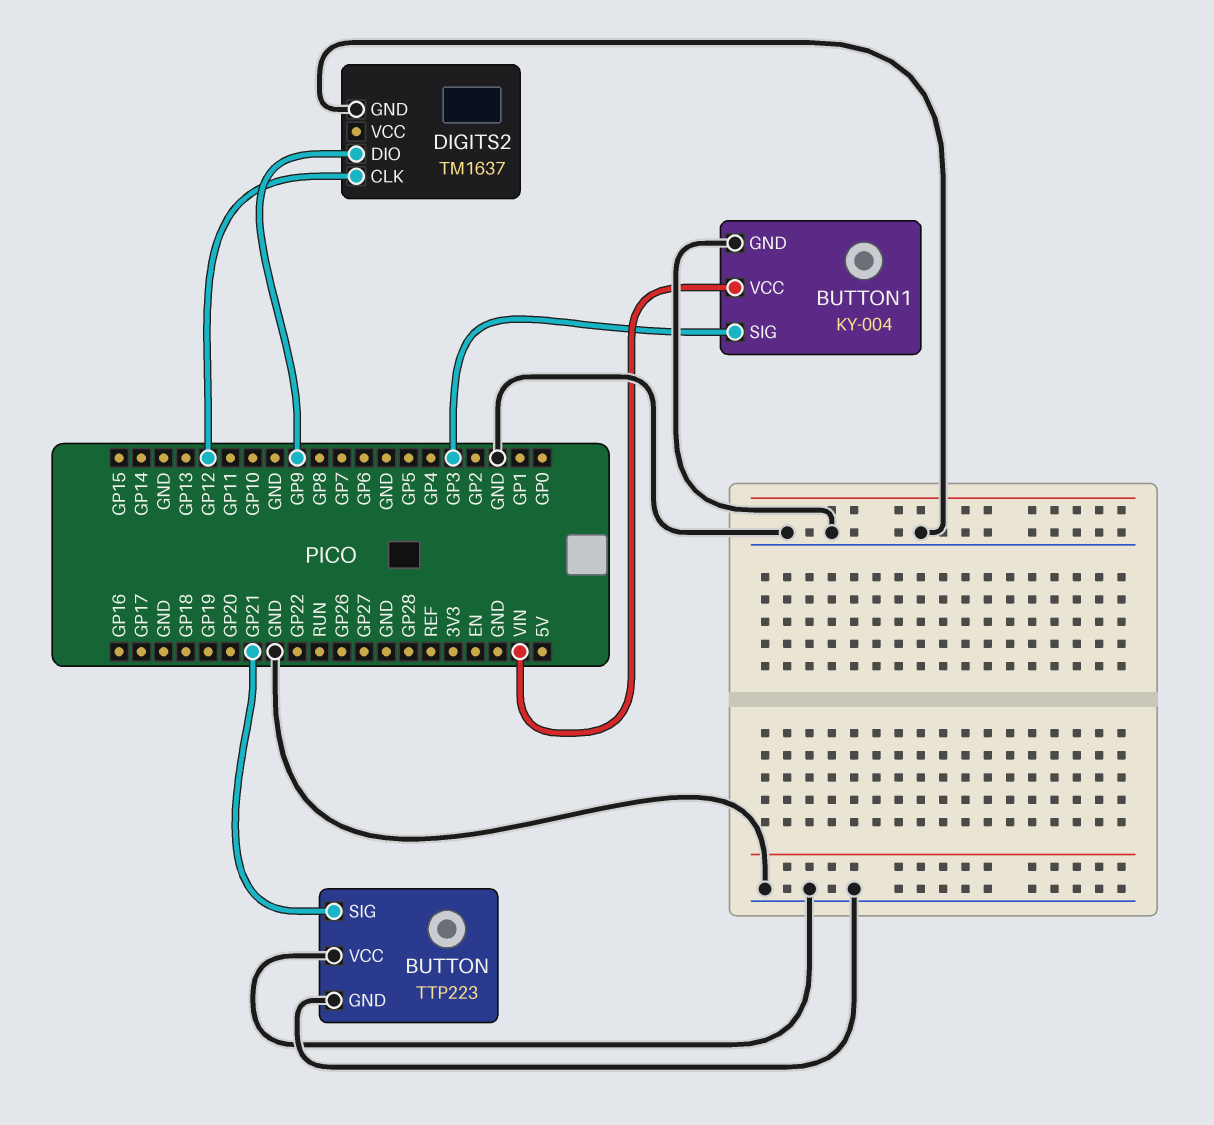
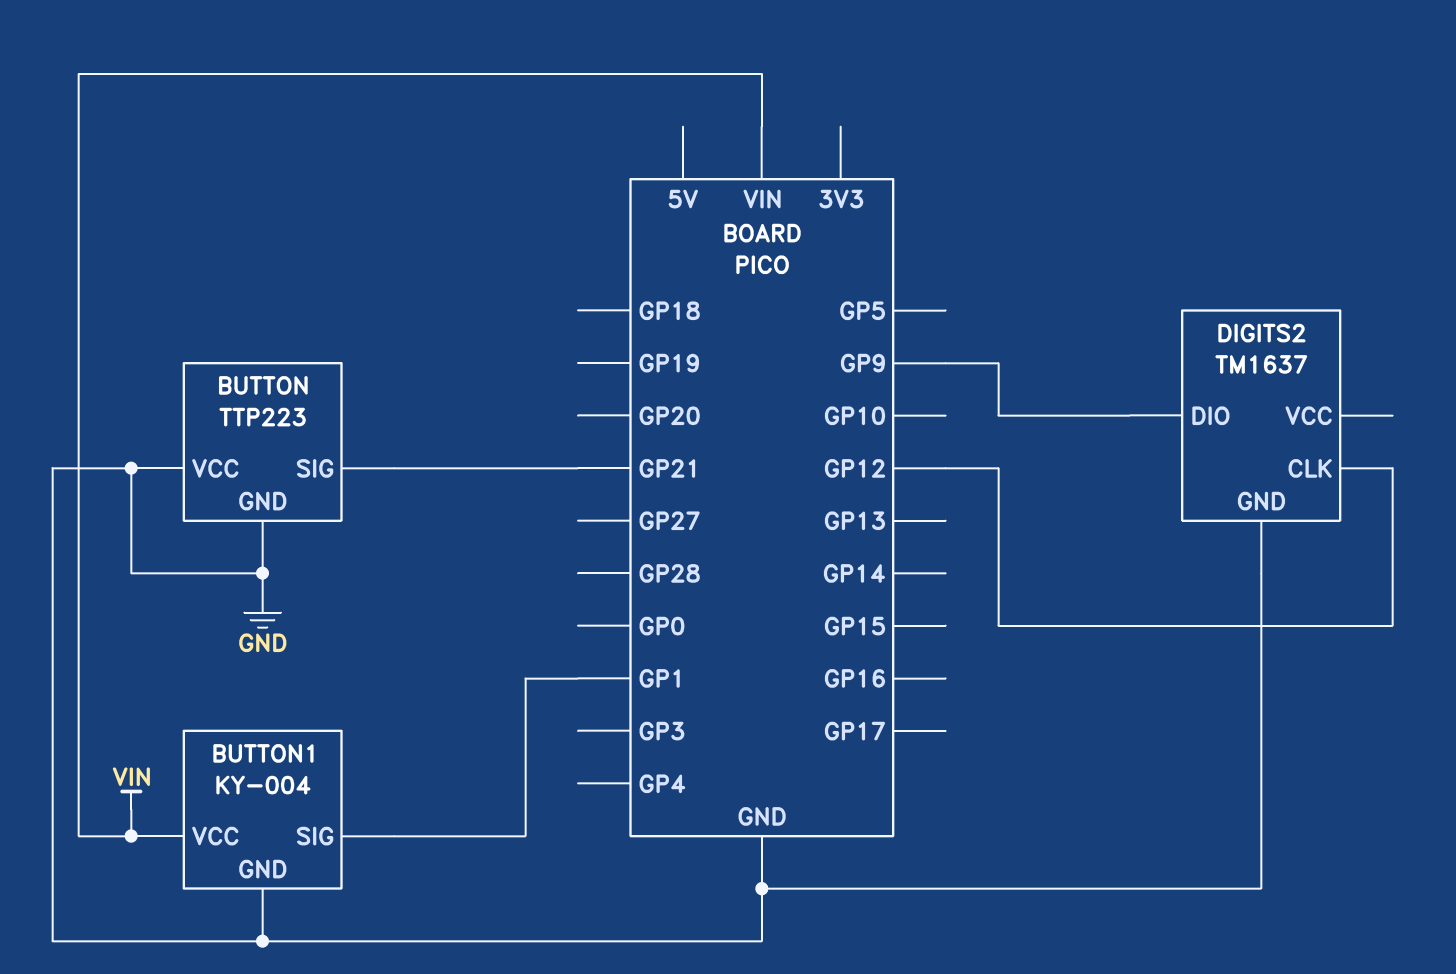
BUTTON1 pin SIG: GP3 -> GP1

